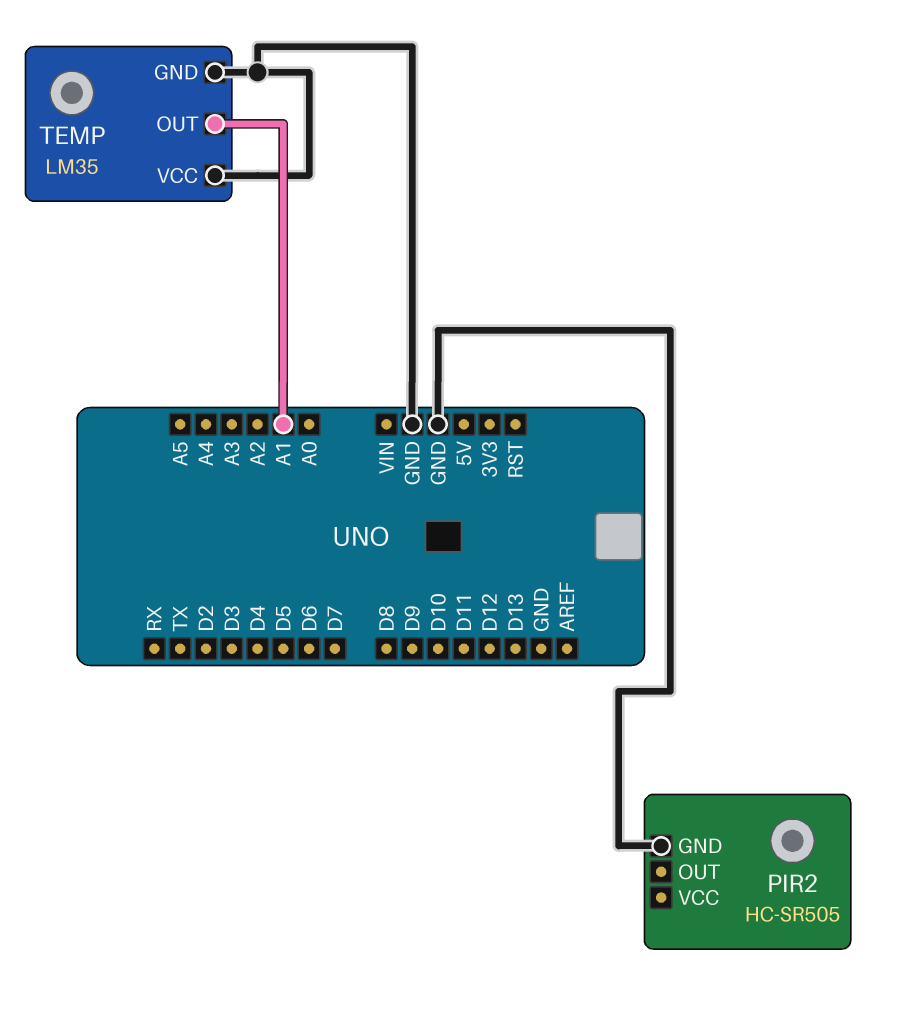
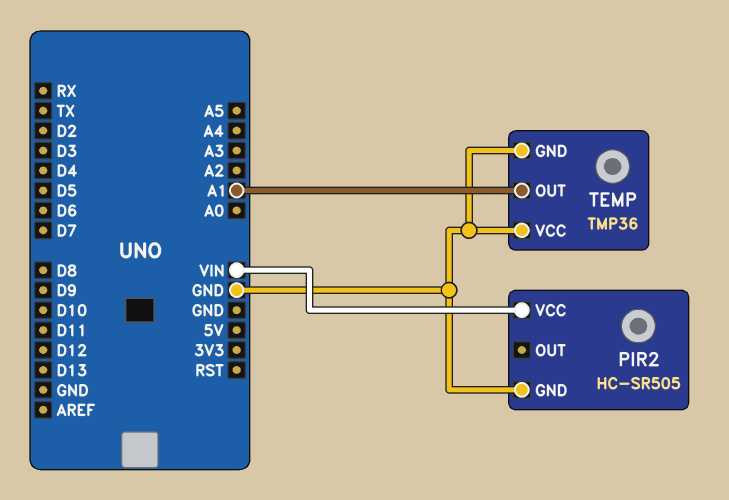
PIR2 pin VCC: none -> VIN
TEMP: LM35 -> TMP36

